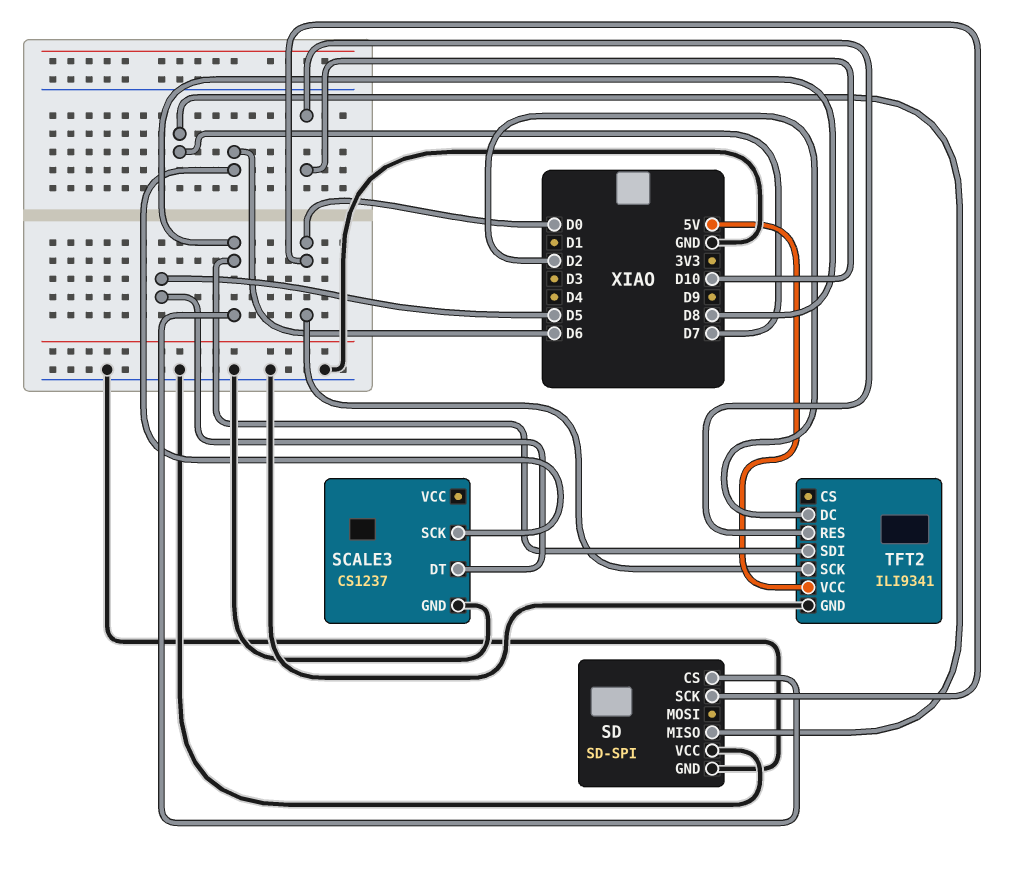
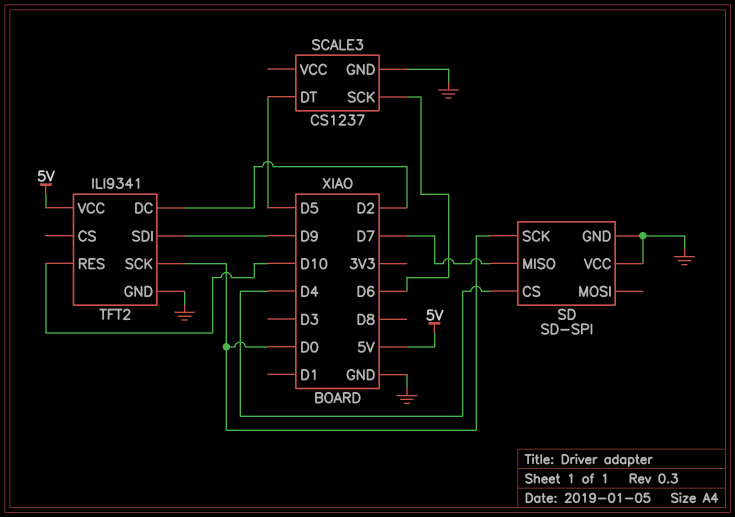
SD pin CS: D8 -> D4
TFT2 pin SDI: D8 -> D9

